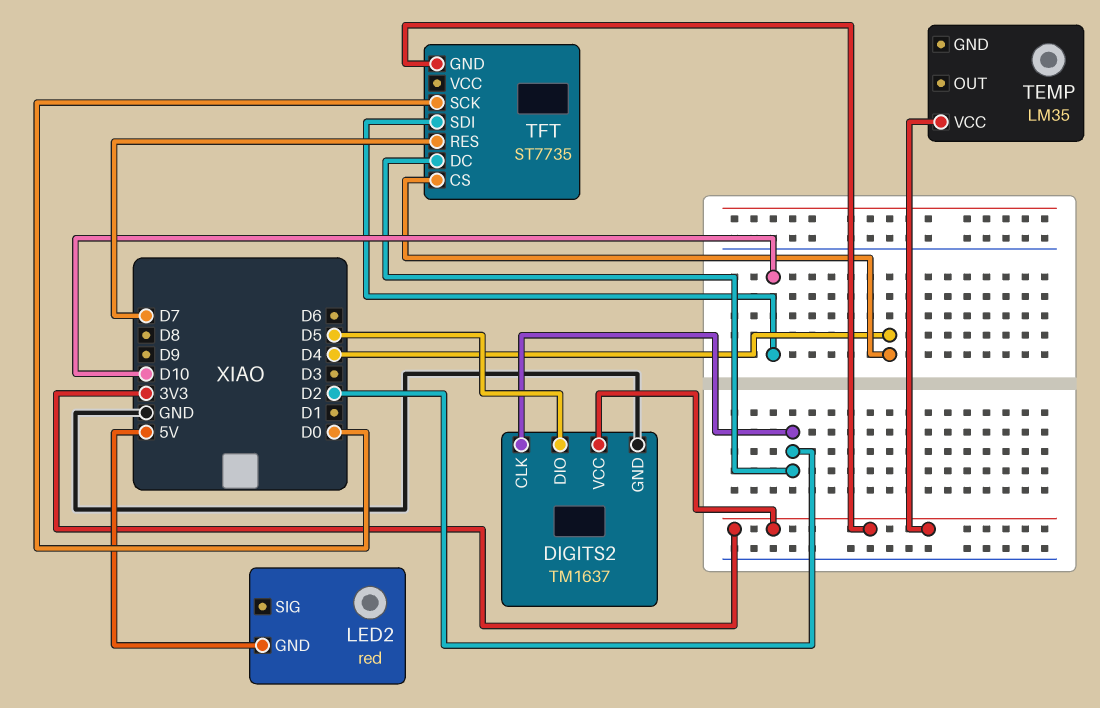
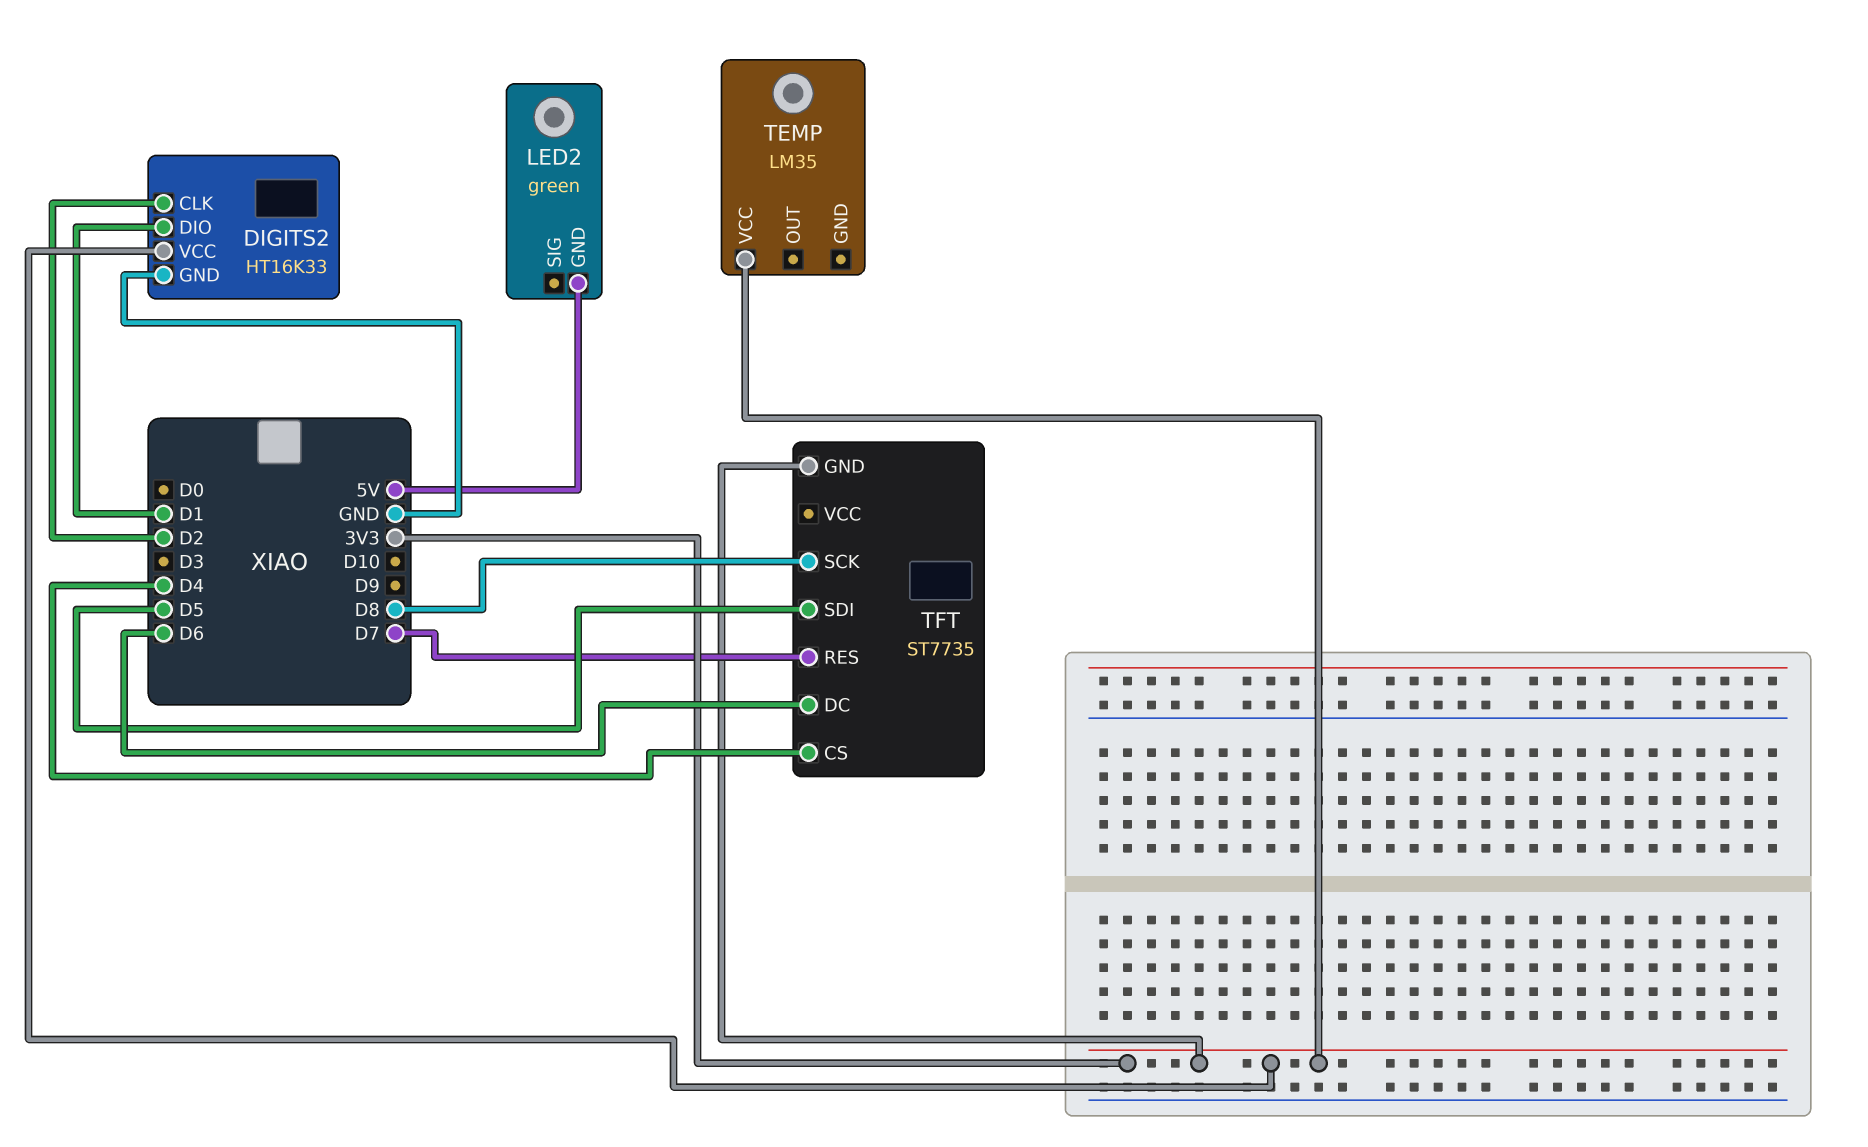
DIGITS2: TM1637 -> HT16K33
DIGITS2 pin DIO: D5 -> D1
LED2: red -> green
TFT pin DC: D2 -> D6
TFT pin SCK: D0 -> D8
TFT pin SDI: D10 -> D5

